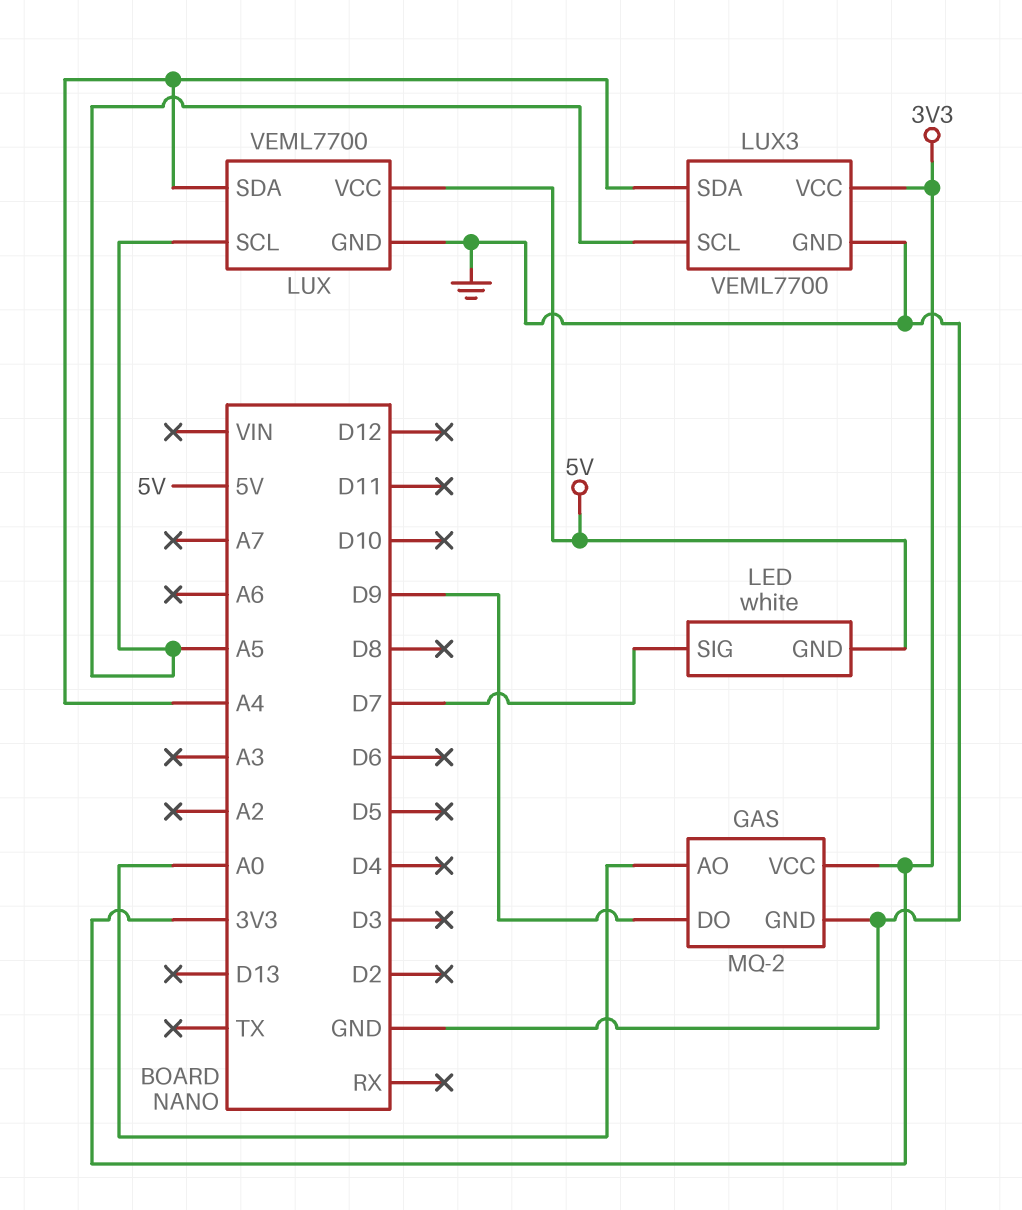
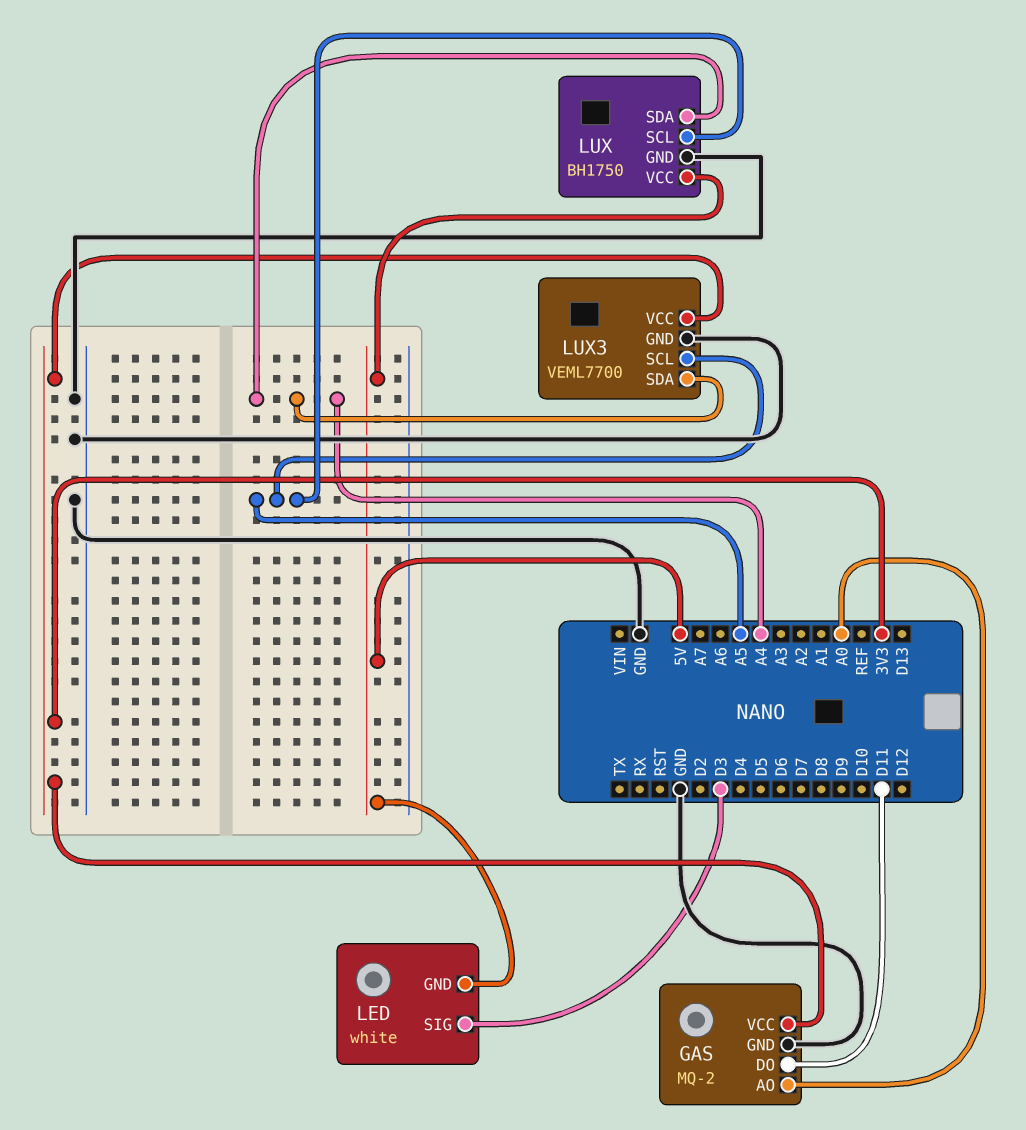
GAS pin DO: D9 -> D11
LED pin SIG: D7 -> D3
LUX: VEML7700 -> BH1750

